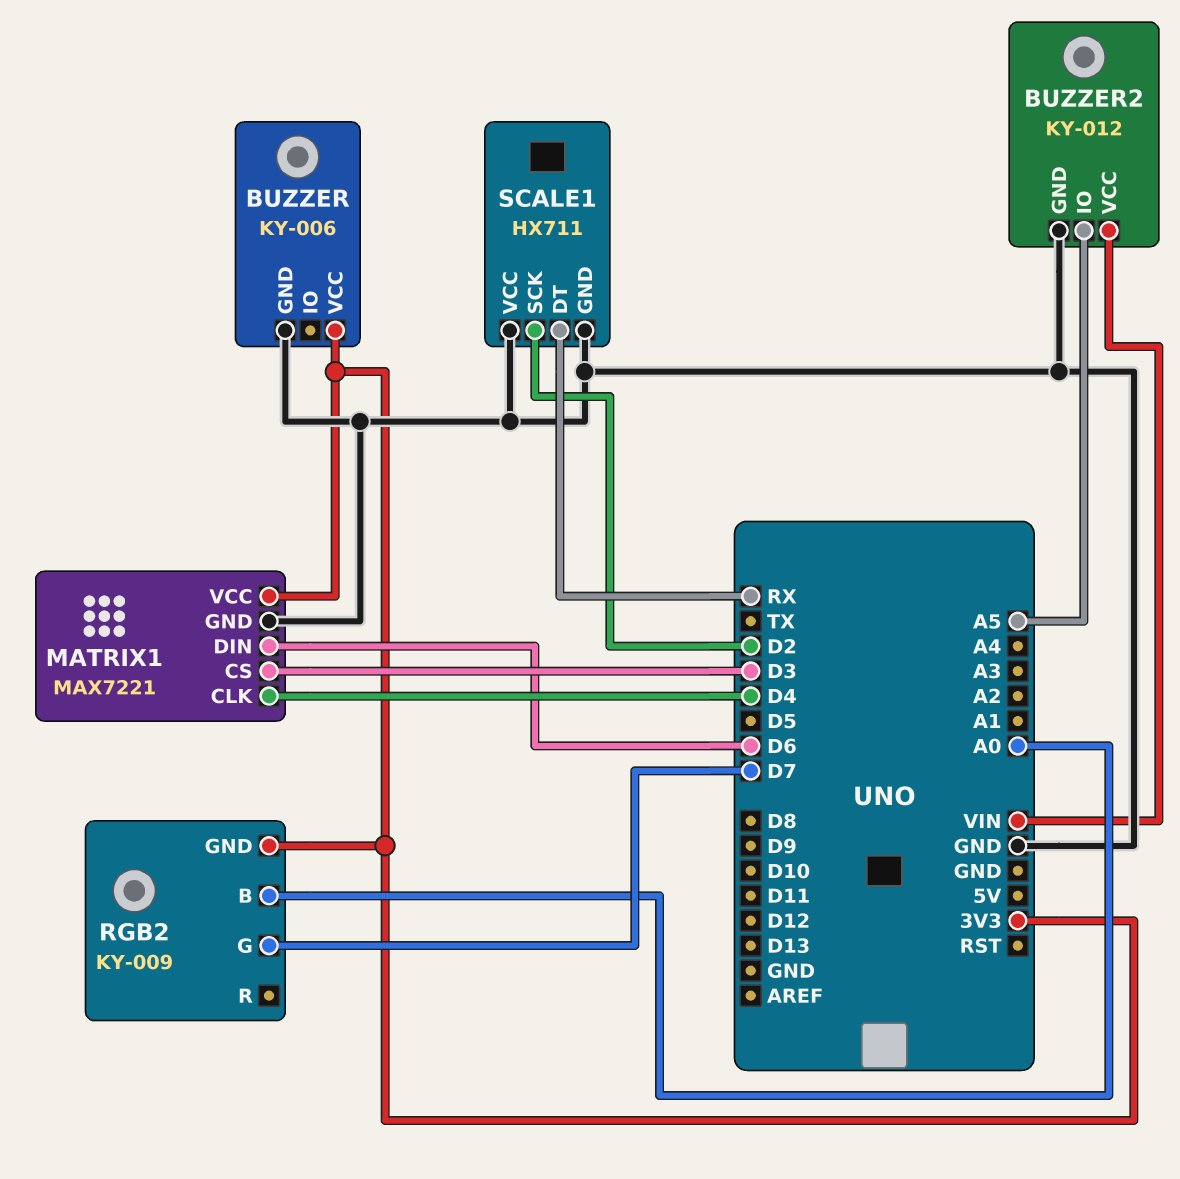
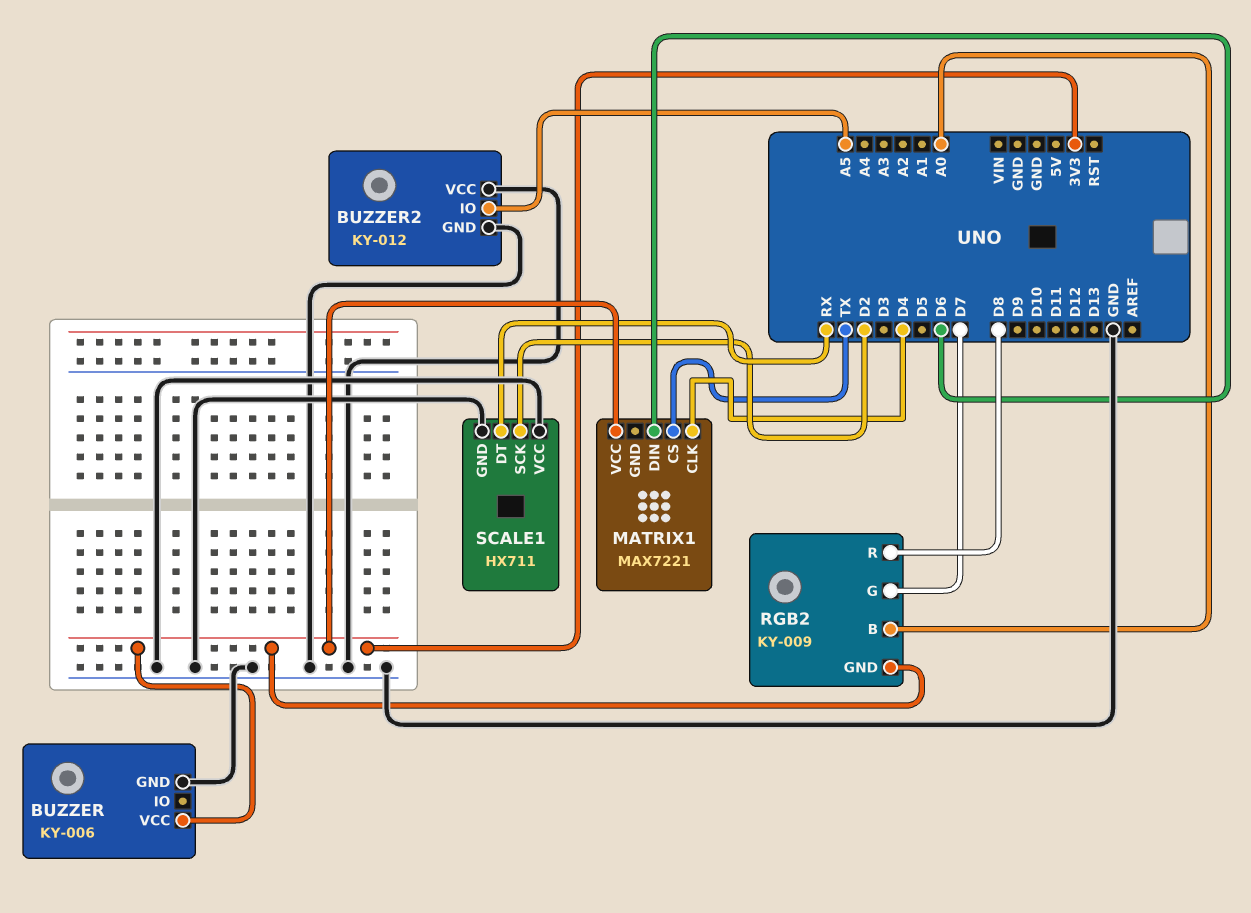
BUZZER2 pin VCC: VIN -> GND
MATRIX1 pin CS: D3 -> TX
MATRIX1 pin GND: GND -> none
RGB2 pin R: none -> D8

